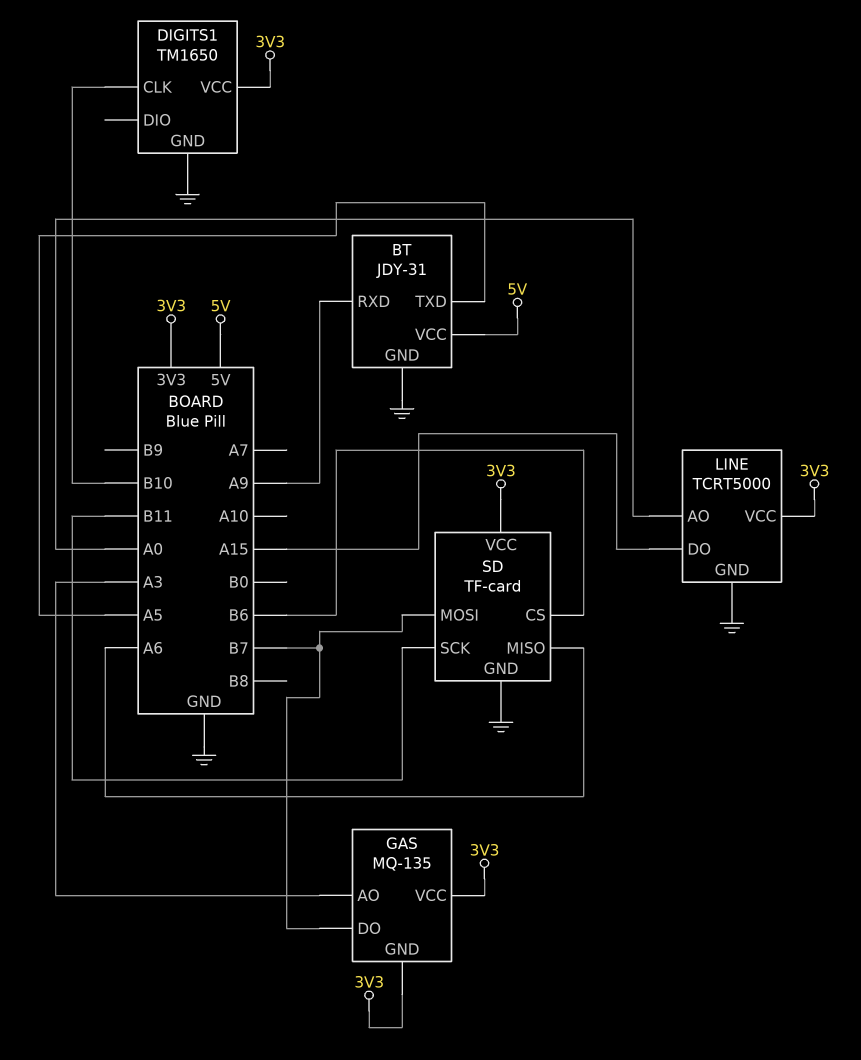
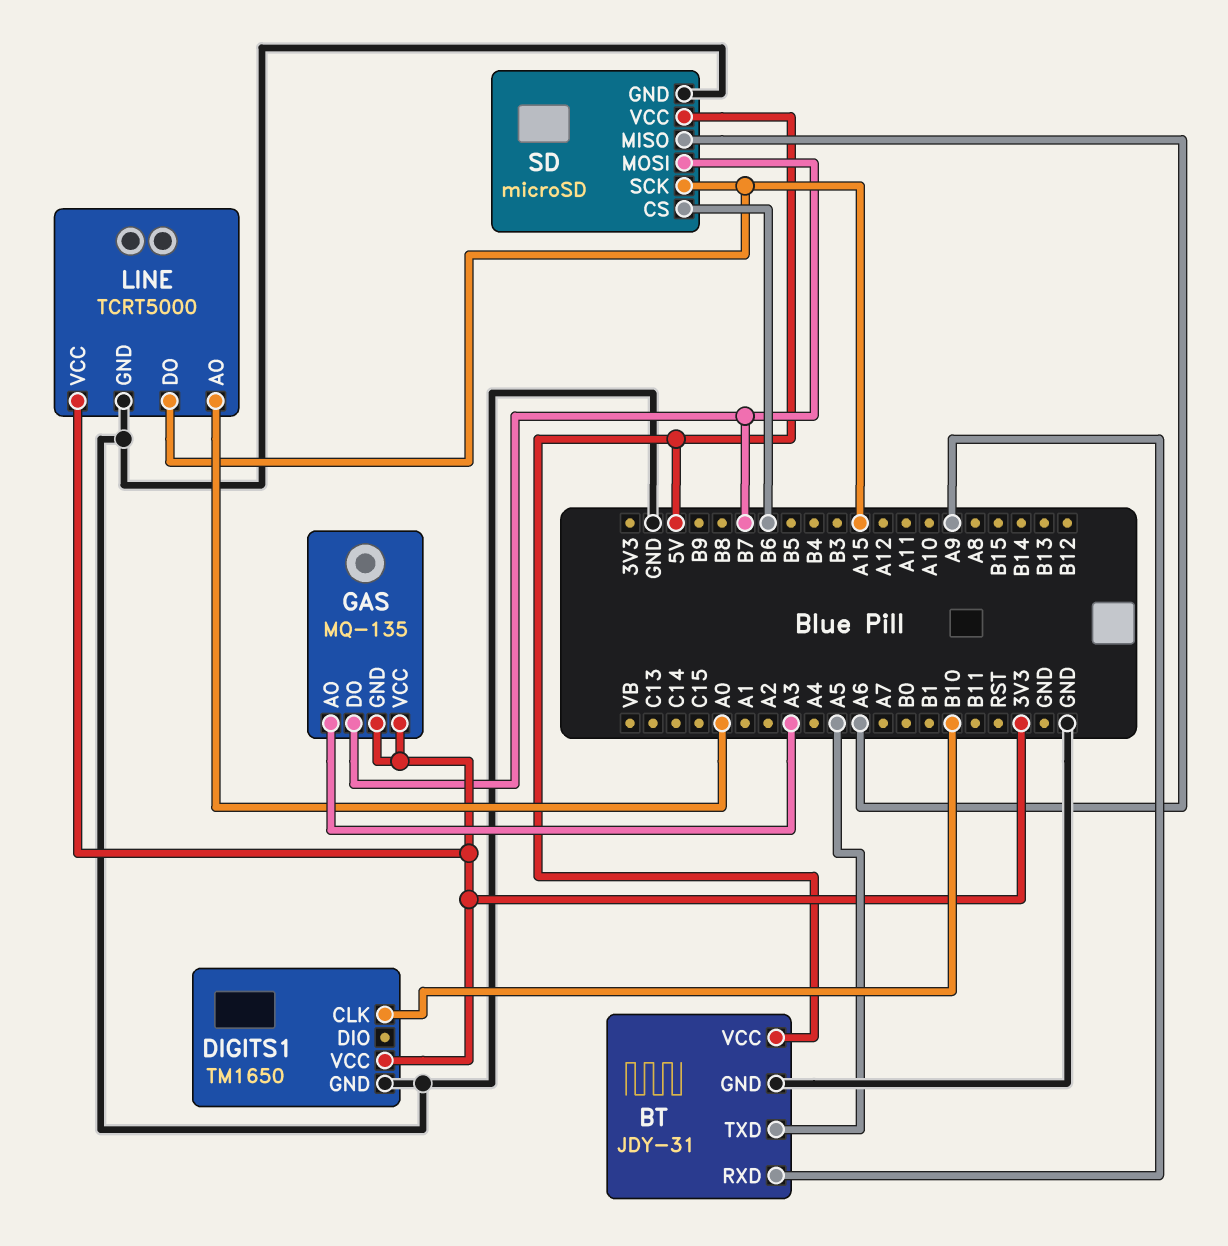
SD: TF-card -> microSD
SD pin SCK: B11 -> A15
SD pin VCC: 3V3 -> 5V

